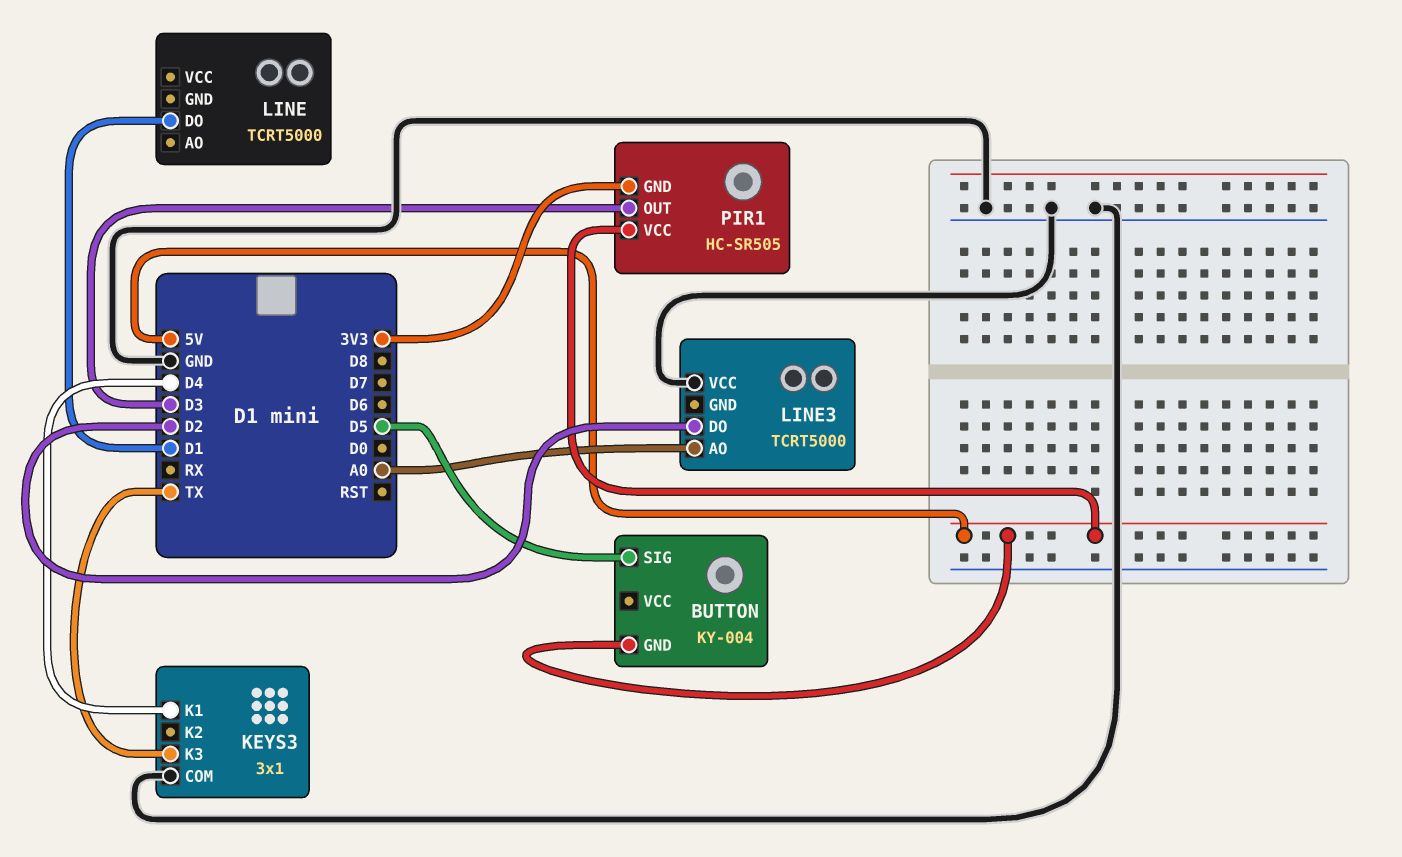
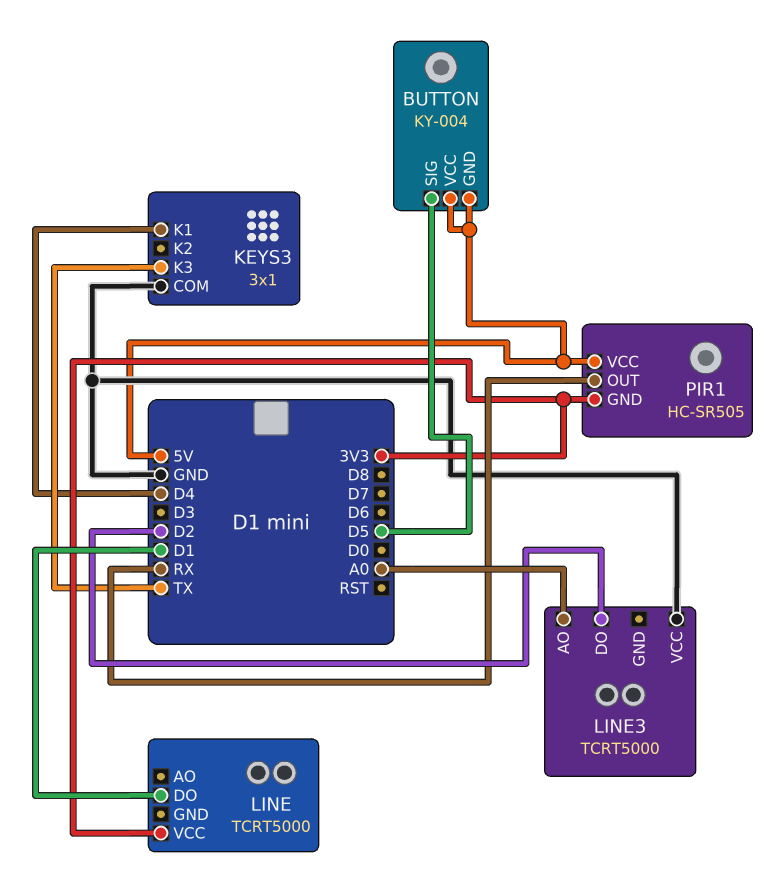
BUTTON pin VCC: none -> 5V
LINE pin VCC: none -> 3V3
PIR1 pin OUT: D3 -> RX

